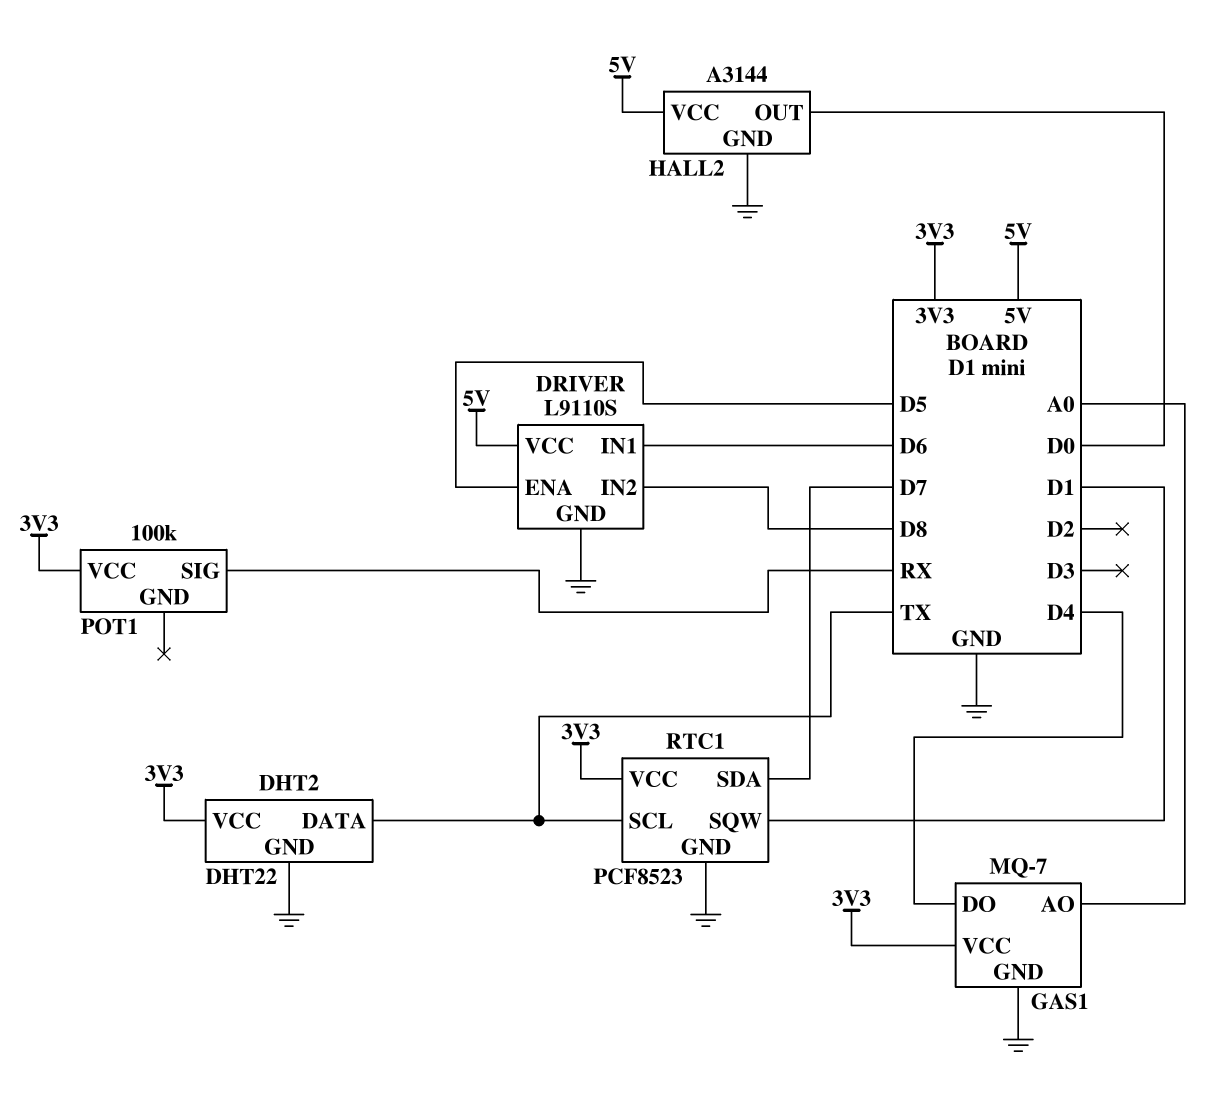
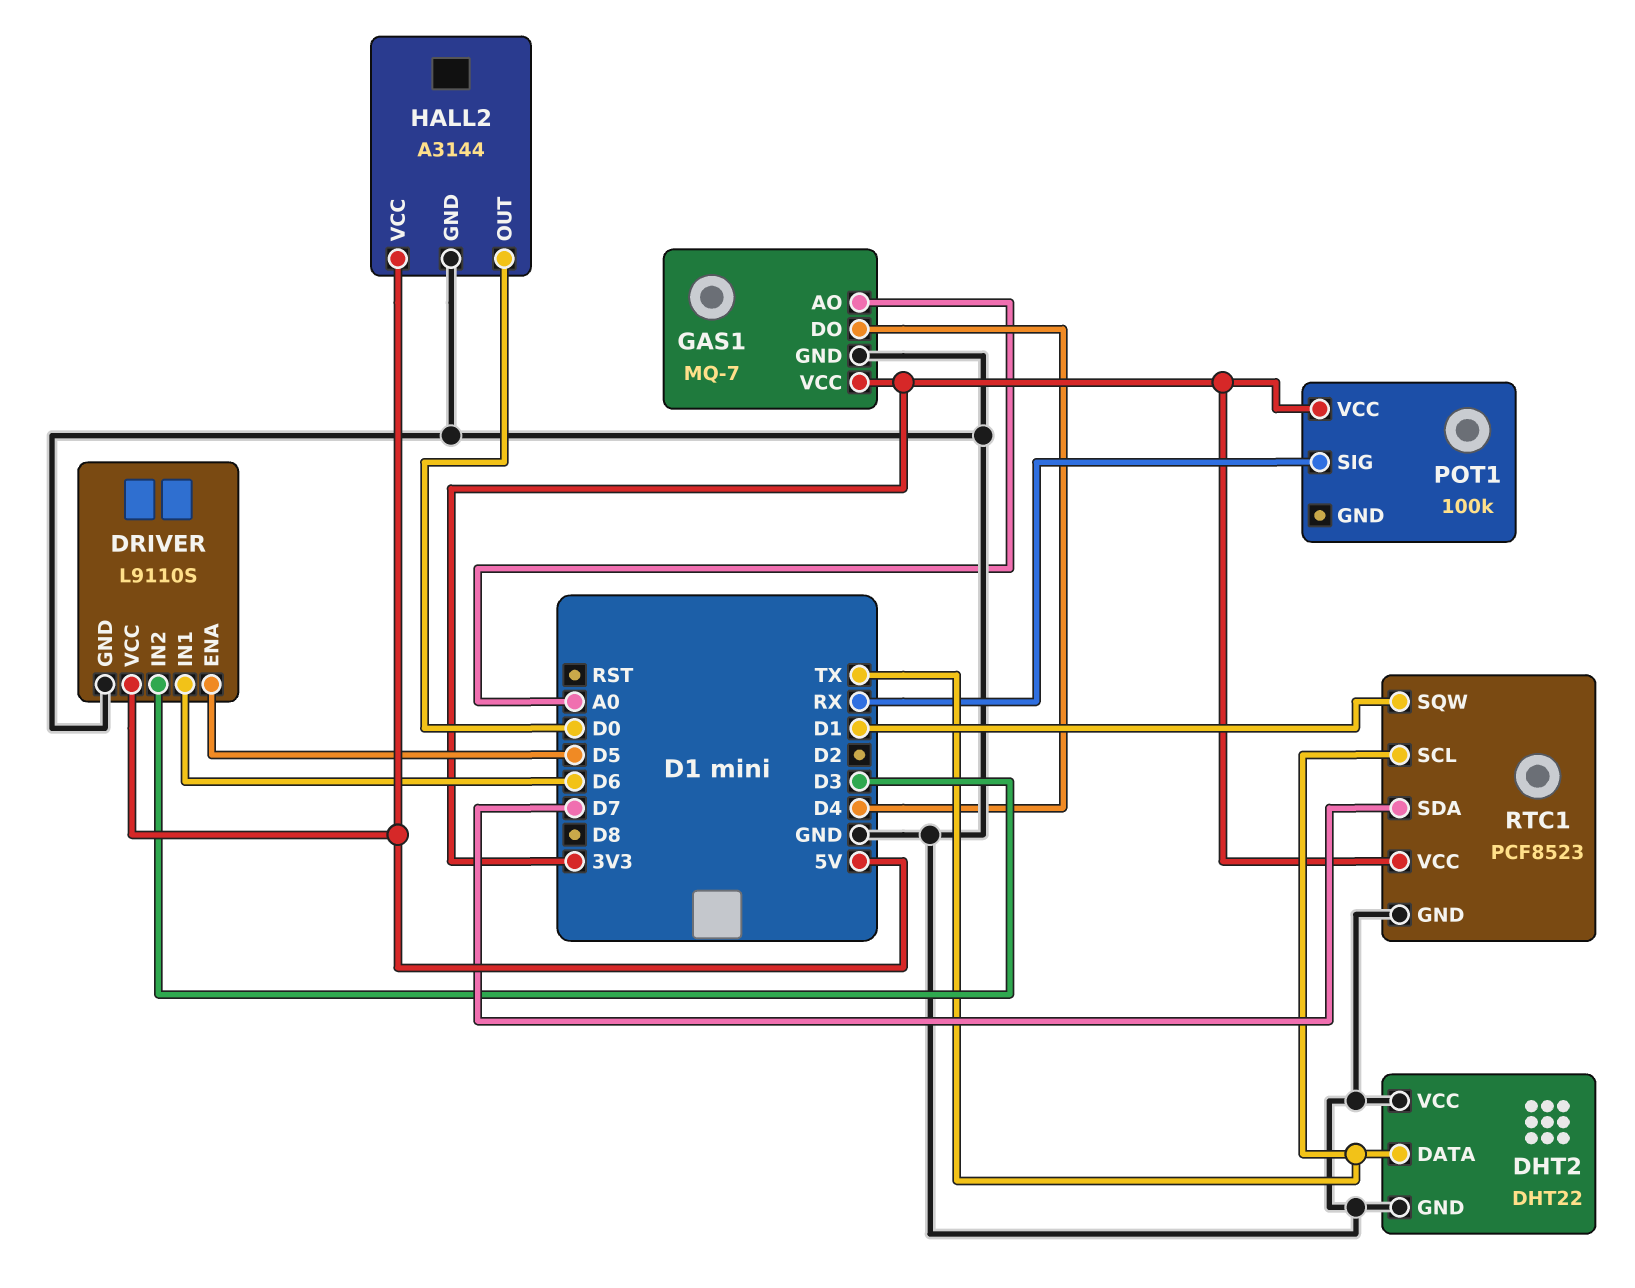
DHT2 pin VCC: 3V3 -> GND
DRIVER pin IN2: D8 -> D3

